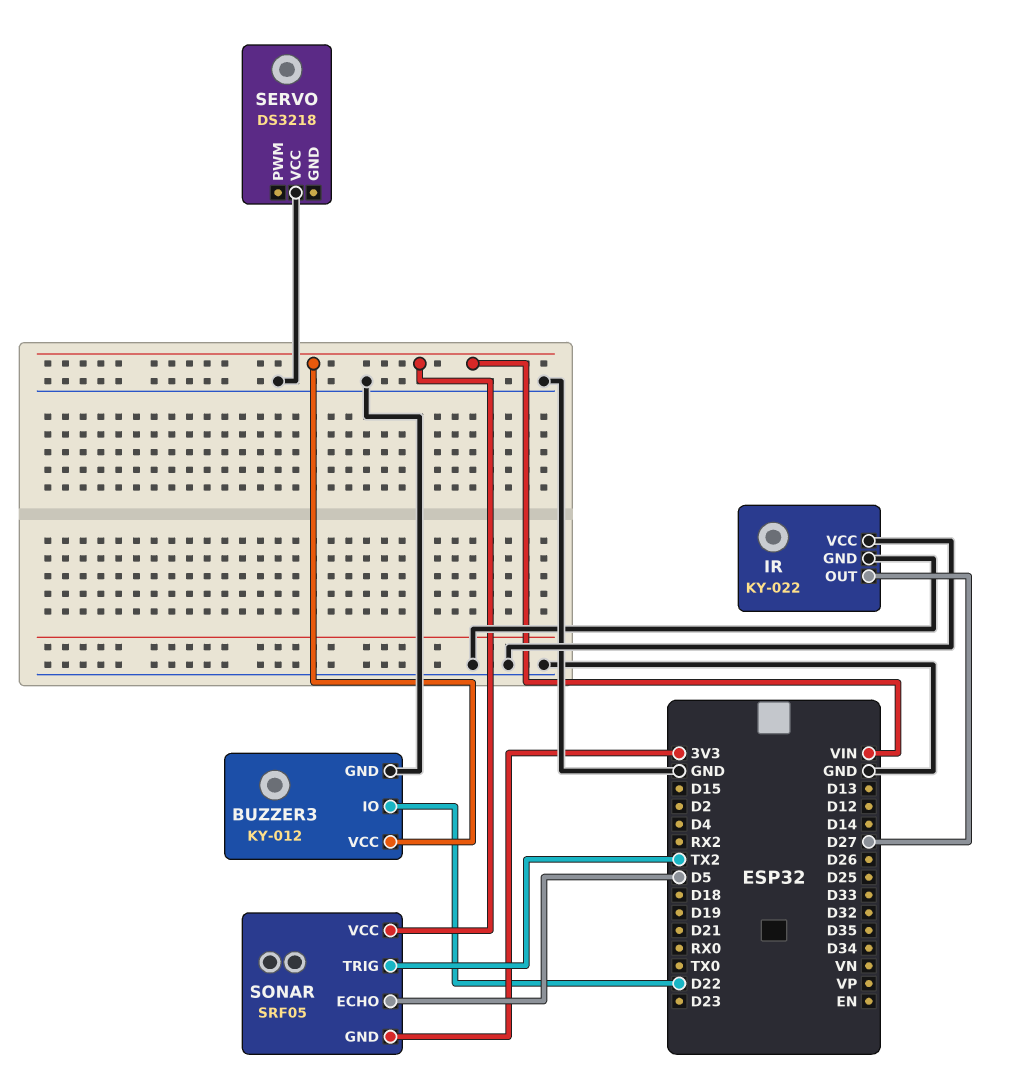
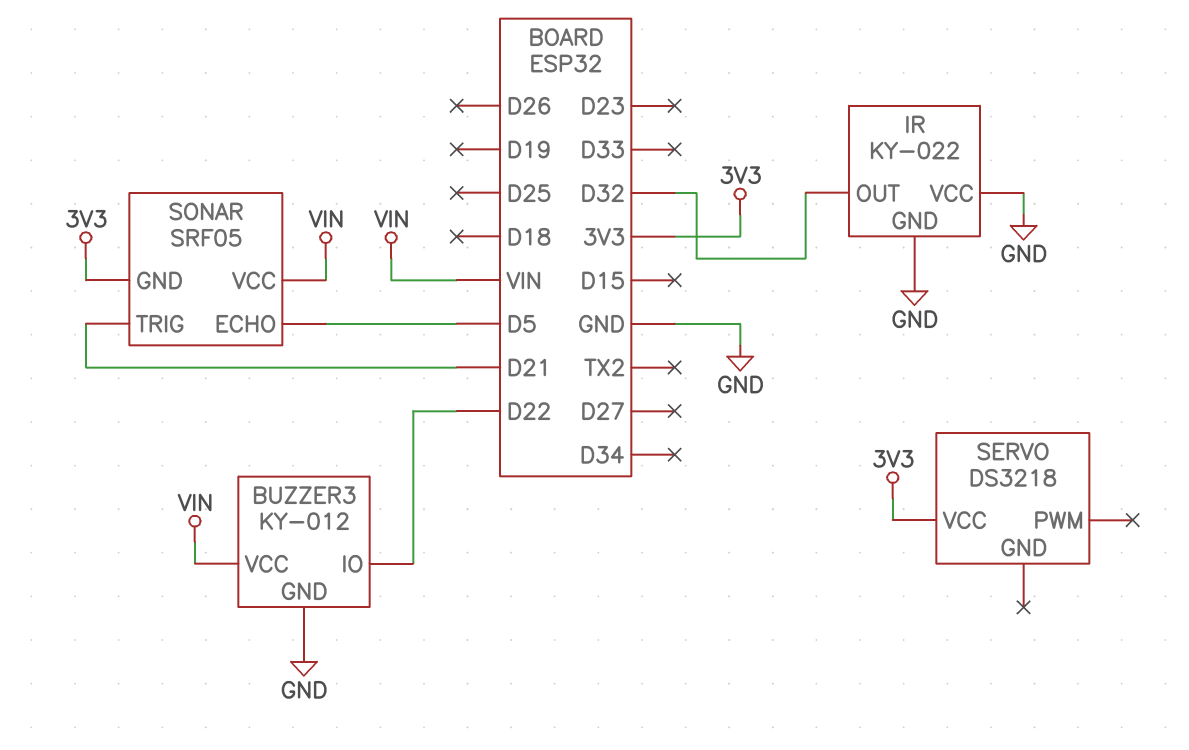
IR pin OUT: D27 -> D32
SERVO pin VCC: GND -> 3V3
SONAR pin TRIG: TX2 -> D21

